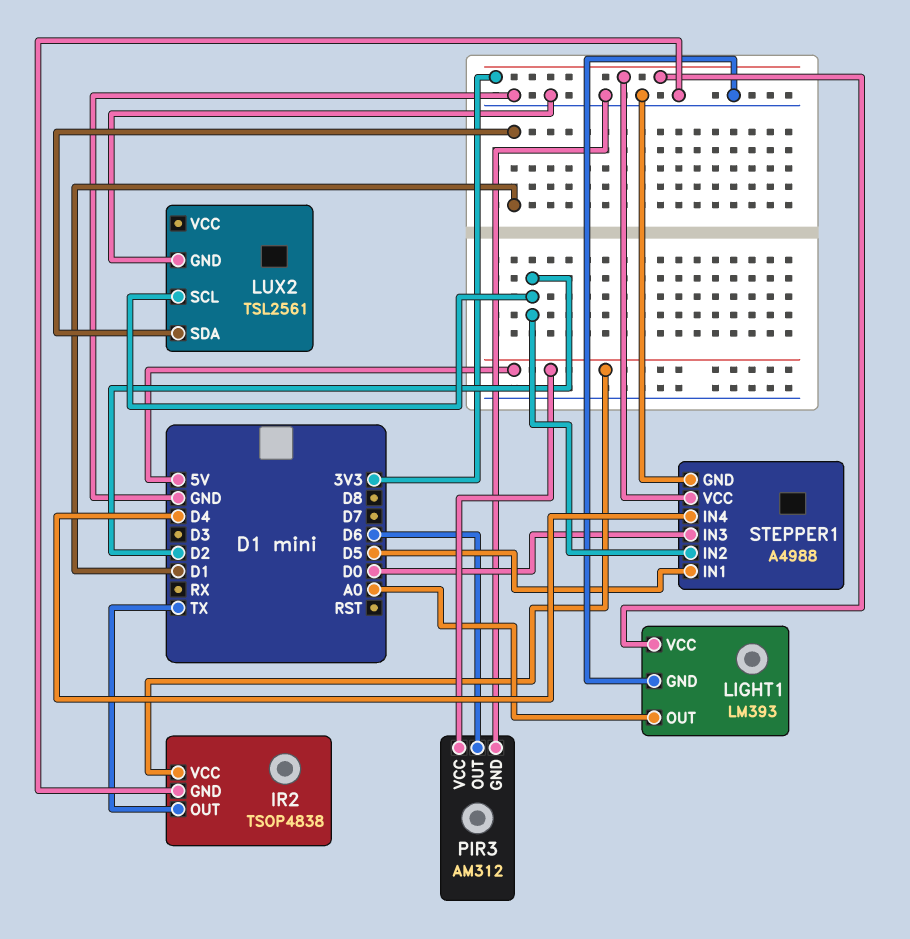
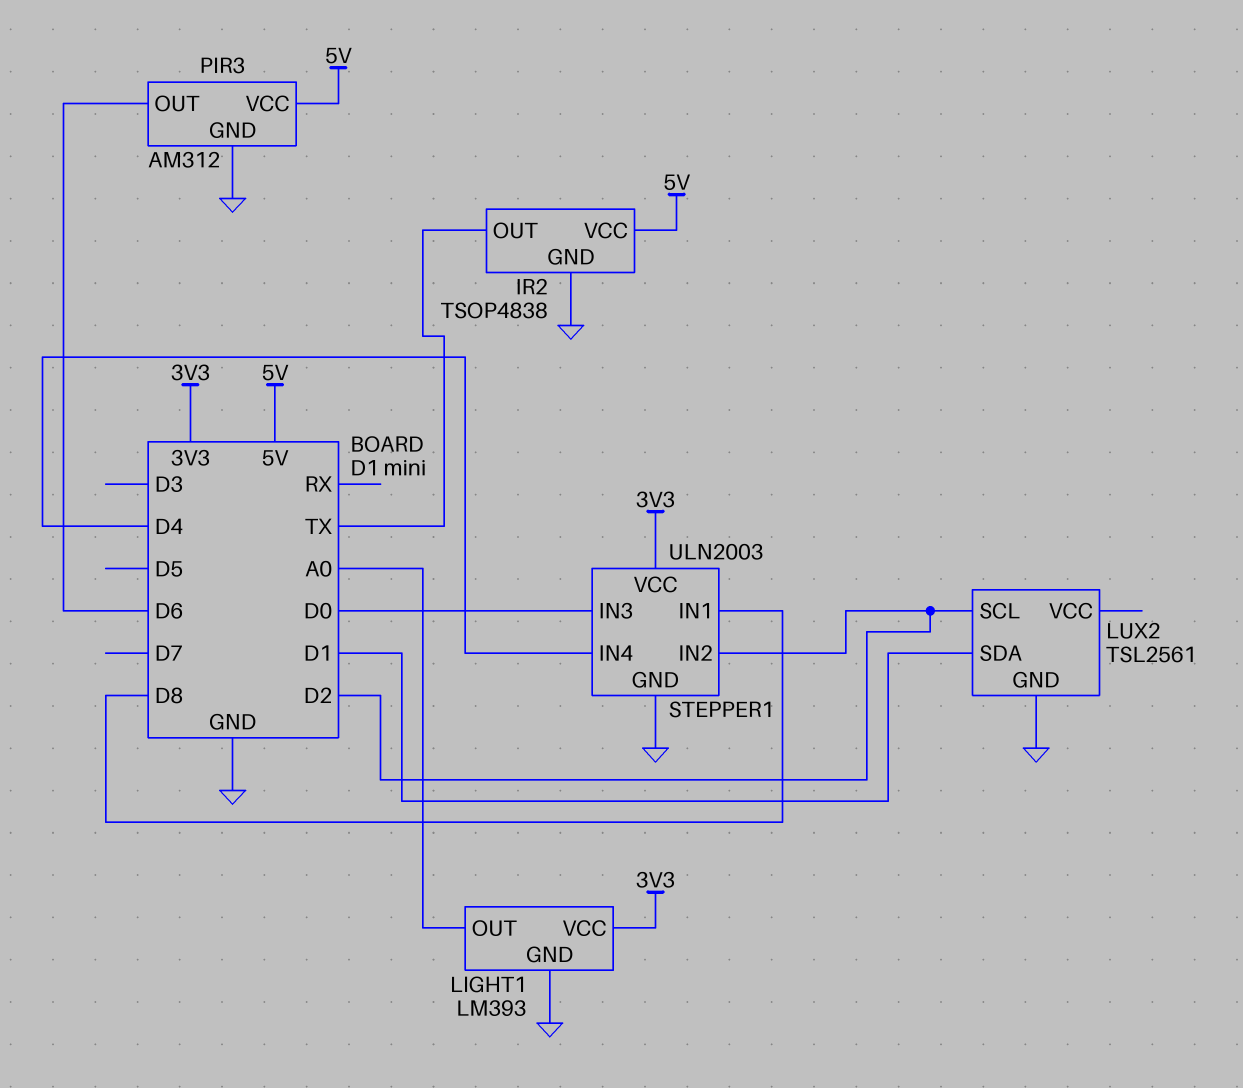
STEPPER1: A4988 -> ULN2003
STEPPER1 pin IN1: D5 -> D8

